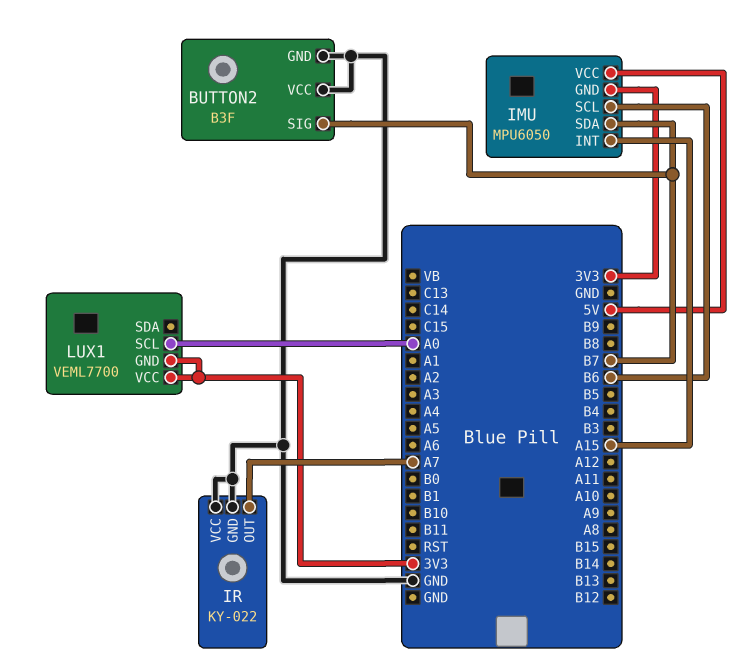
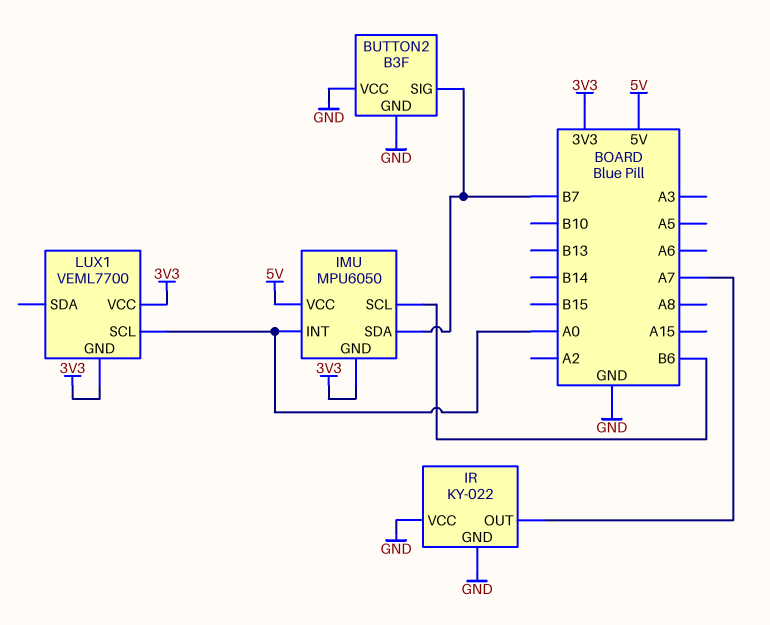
IMU pin INT: A15 -> A0

